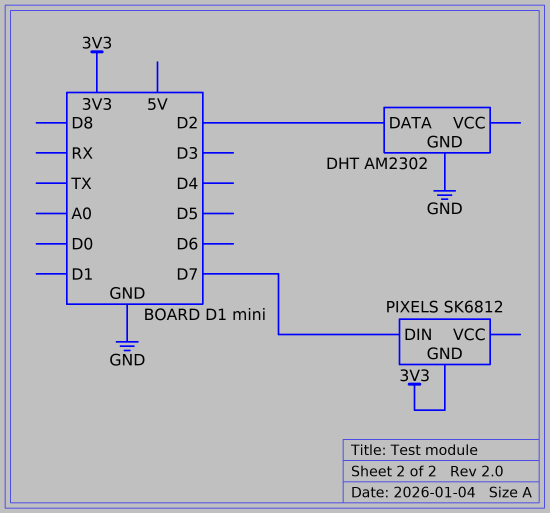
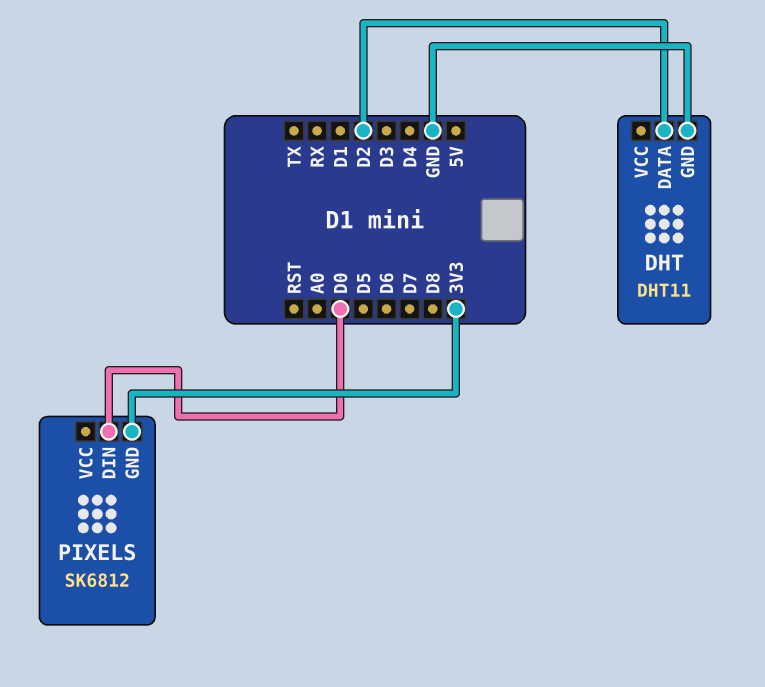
DHT: AM2302 -> DHT11
PIXELS pin DIN: D7 -> D0

